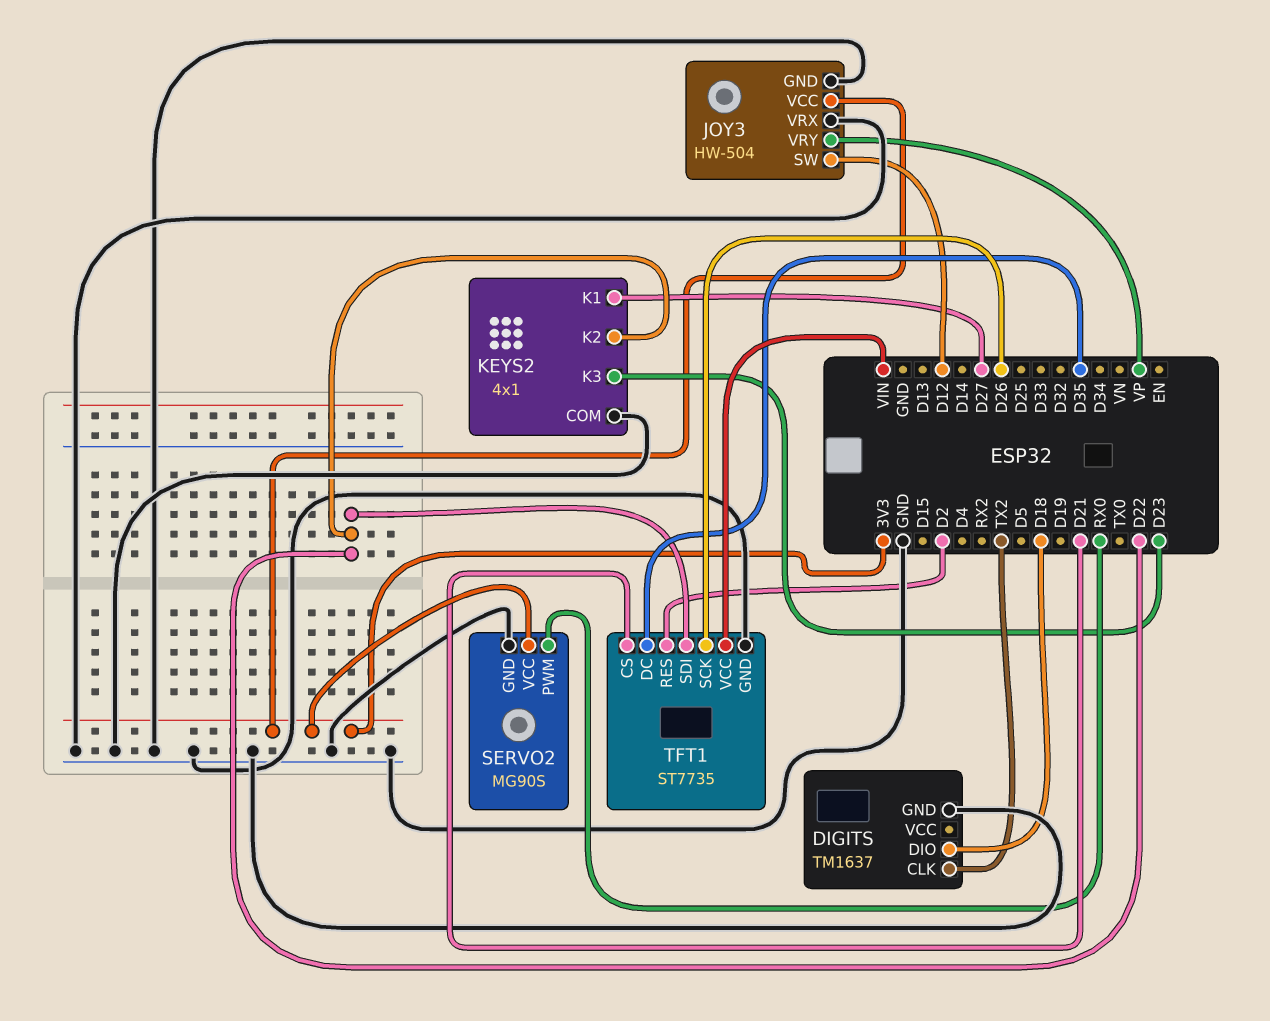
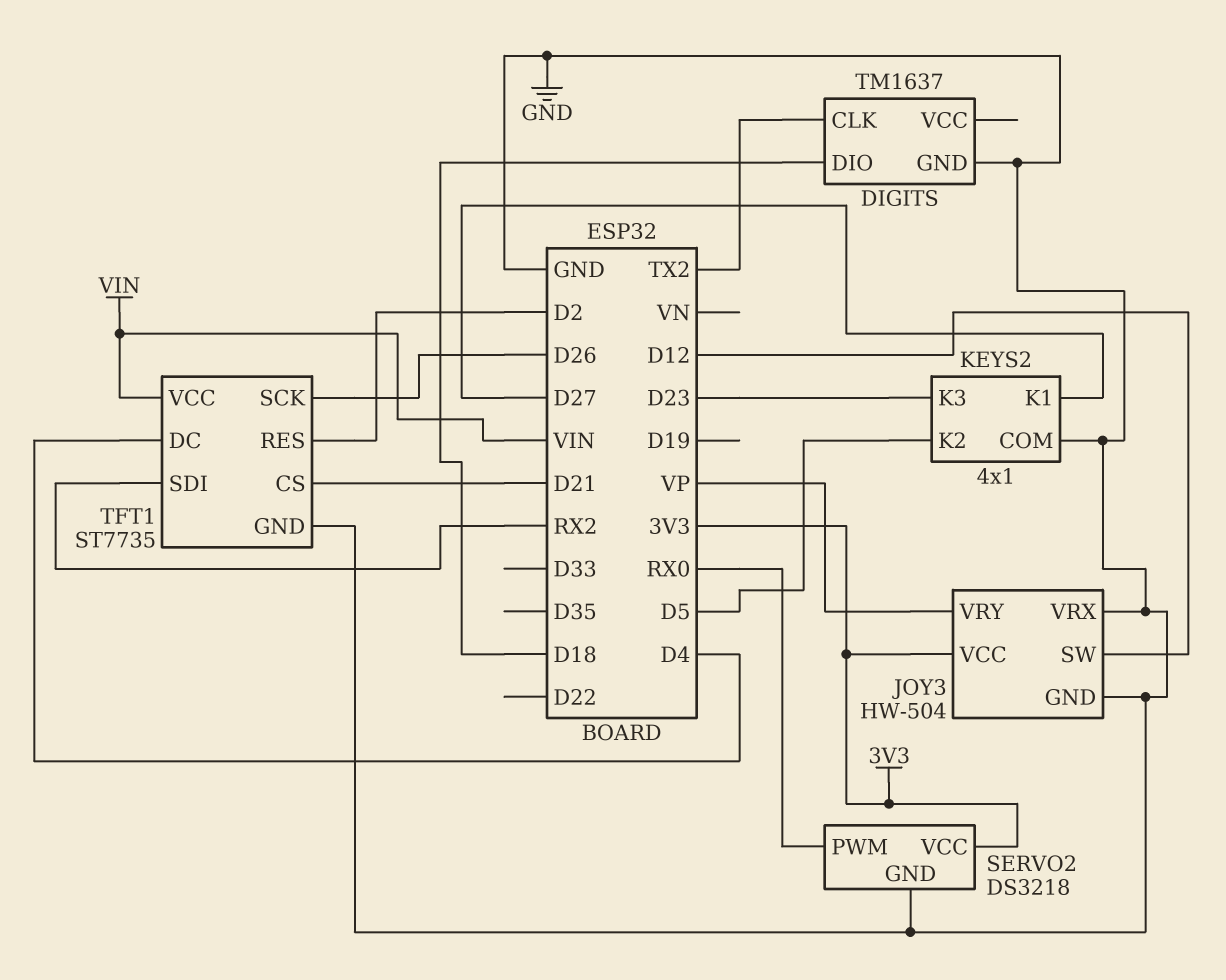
KEYS2 pin K2: D22 -> D5
SERVO2: MG90S -> DS3218
TFT1 pin DC: D35 -> D4
TFT1 pin SDI: D22 -> RX2

